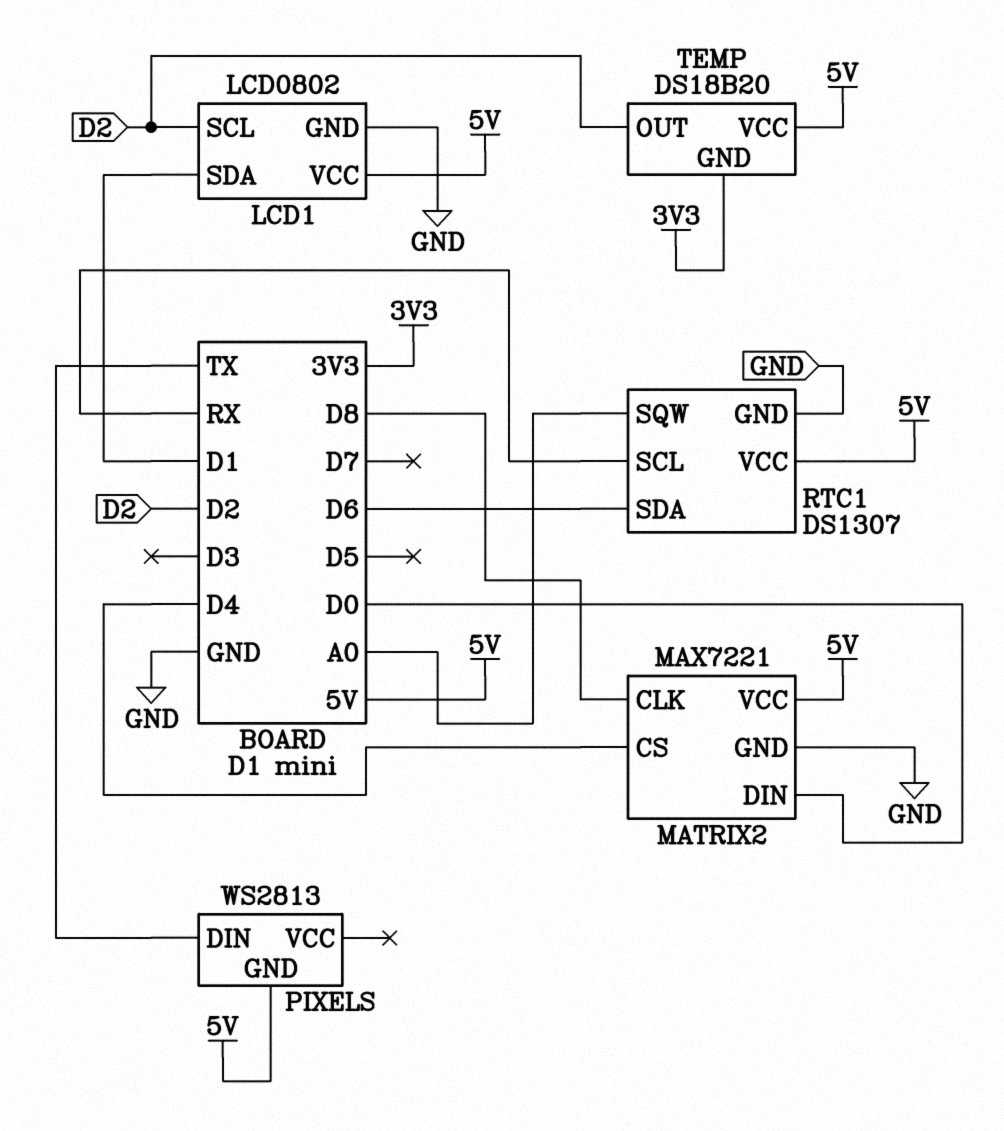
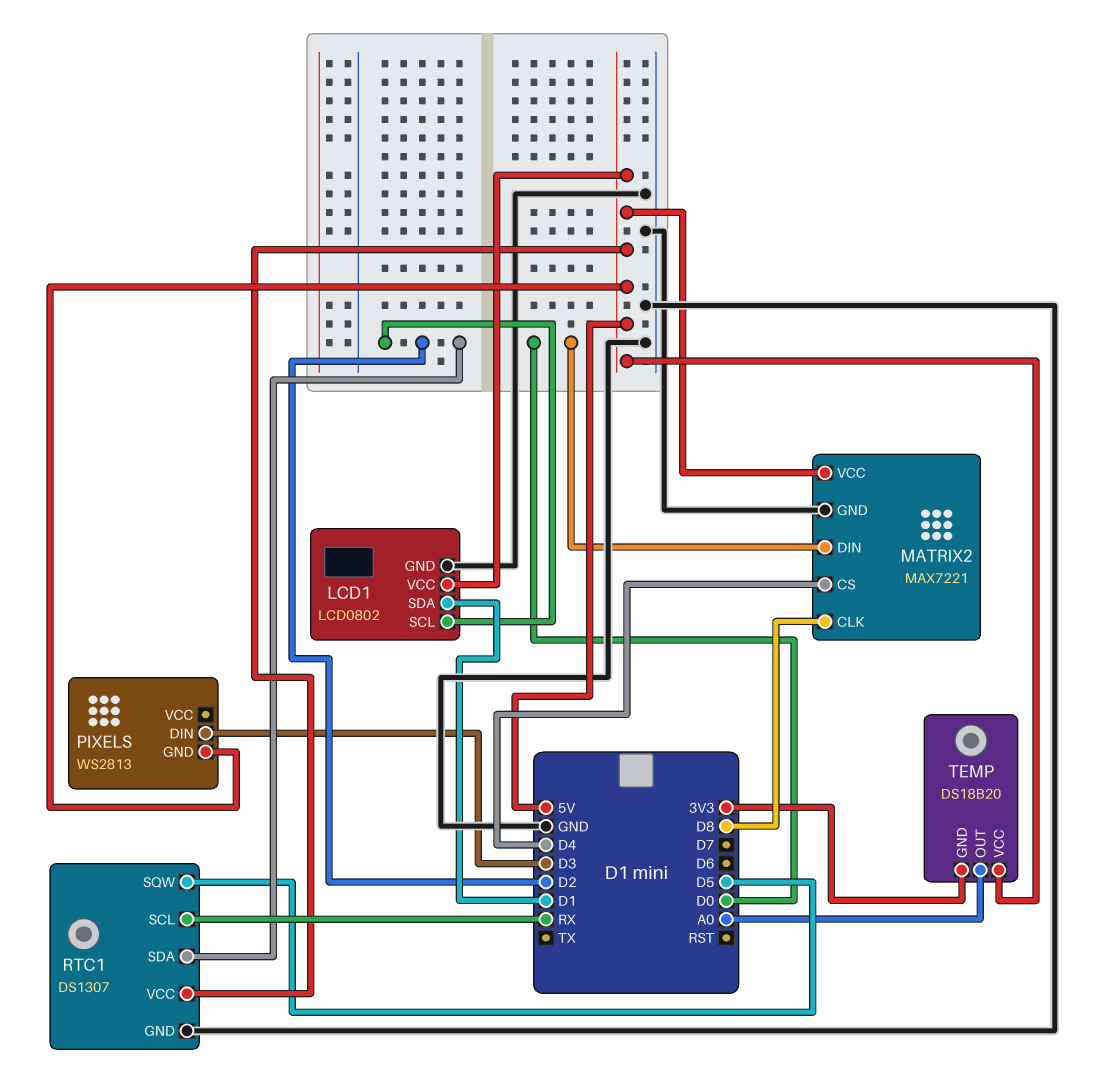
PIXELS pin DIN: TX -> D3
RTC1 pin SDA: D6 -> D2
RTC1 pin SQW: A0 -> D5
TEMP pin OUT: D2 -> A0

